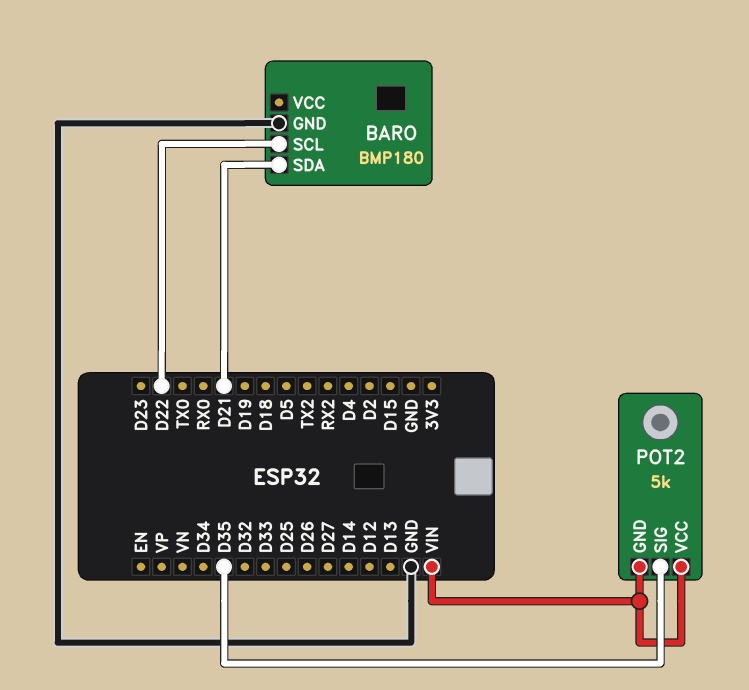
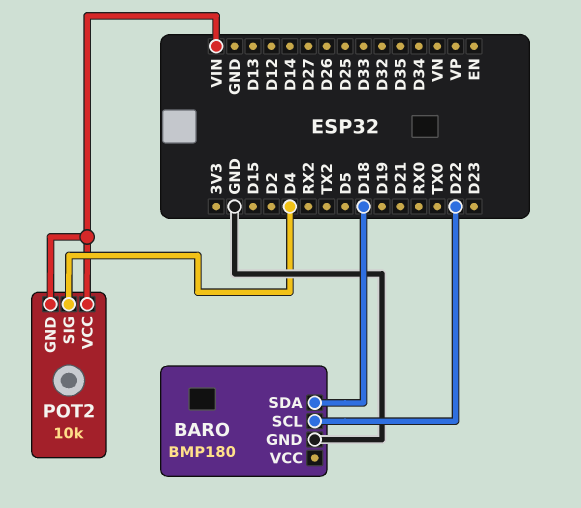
BARO pin SDA: D21 -> D18
POT2: 5k -> 10k
POT2 pin SIG: D35 -> D4

